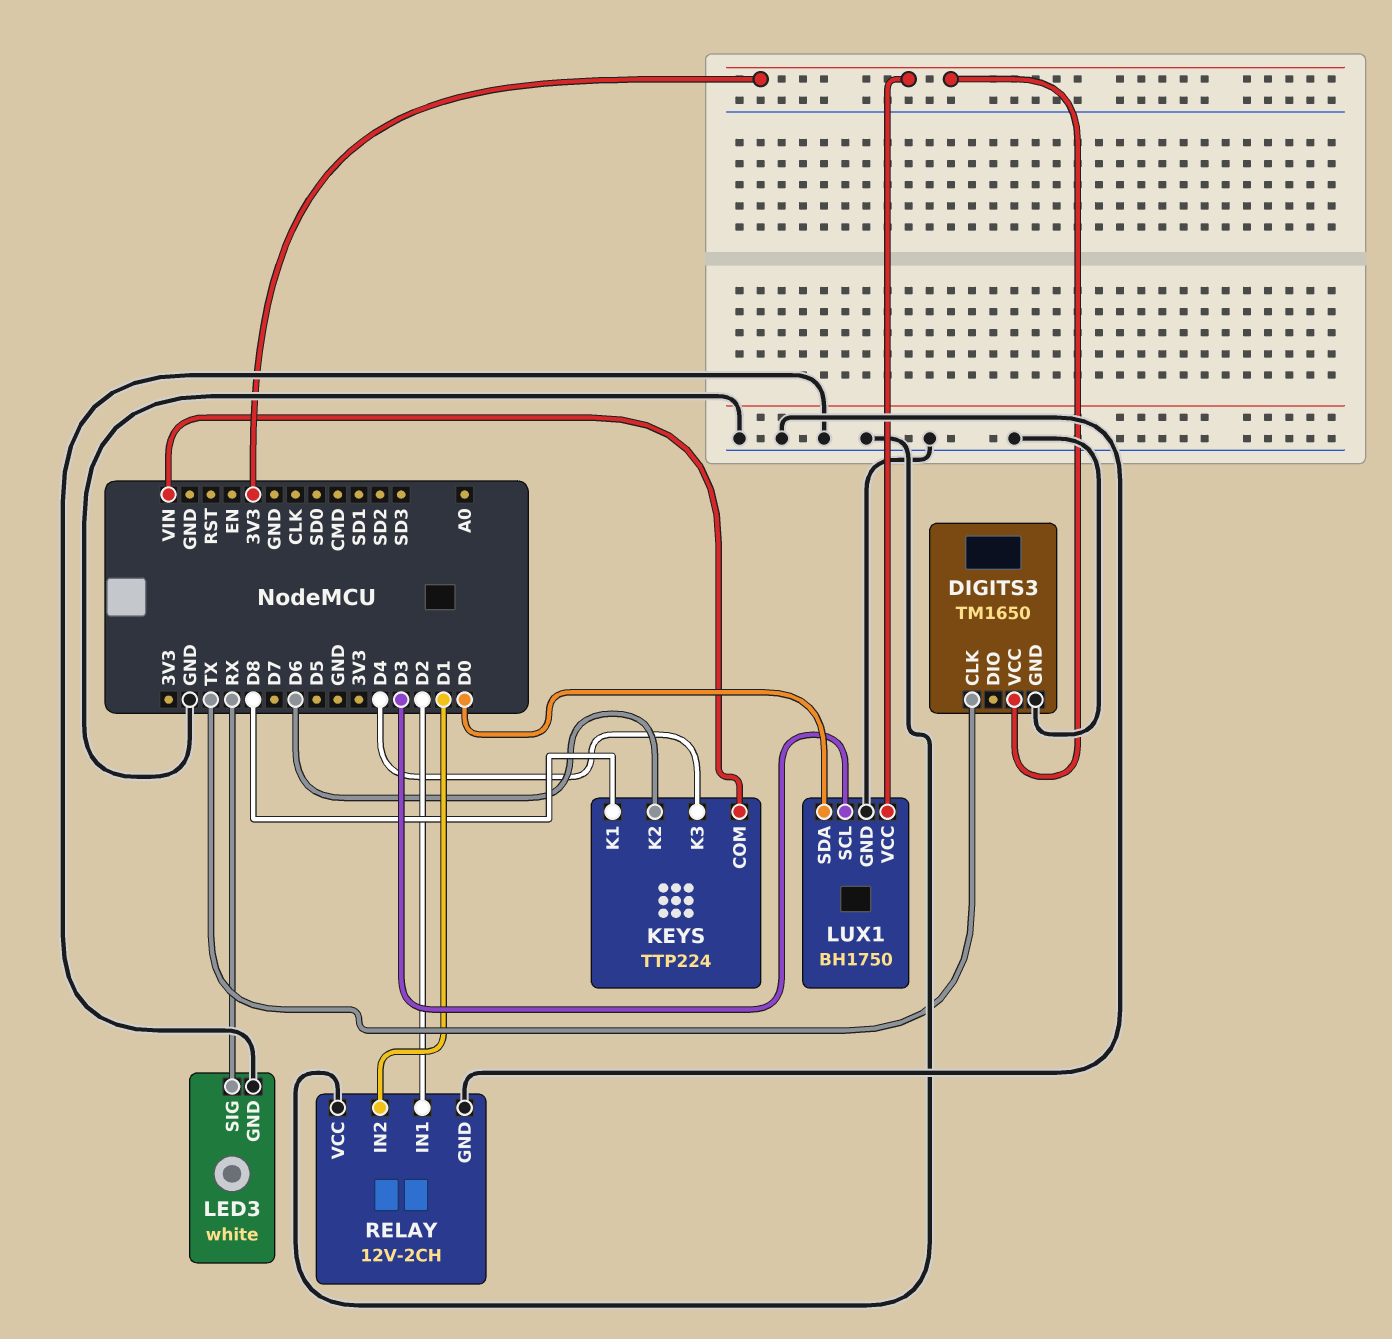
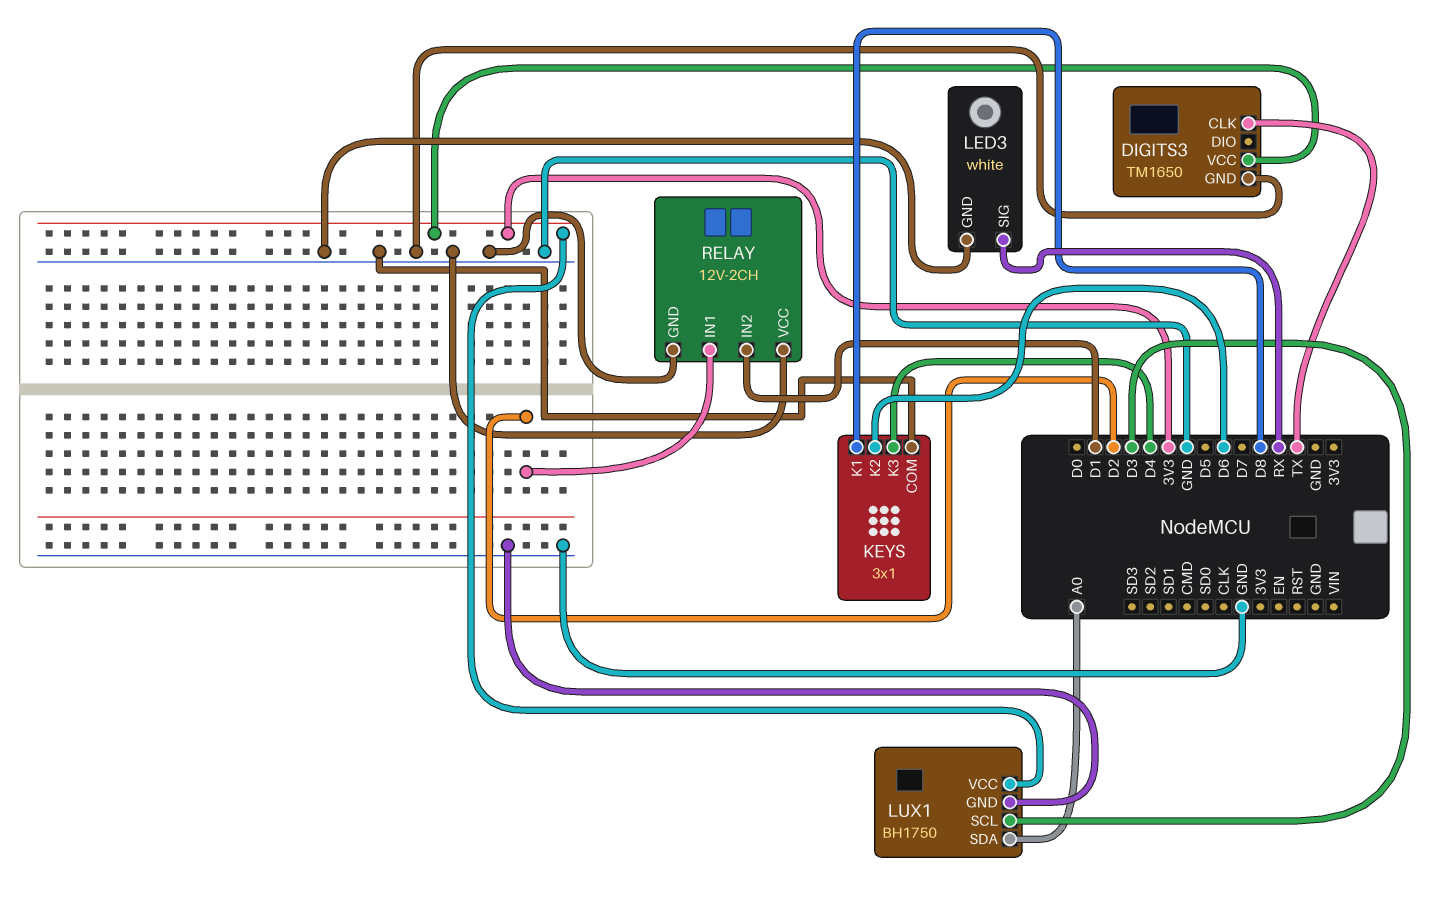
KEYS: TTP224 -> 3x1
KEYS pin COM: VIN -> GND
LUX1 pin SDA: D0 -> A0

